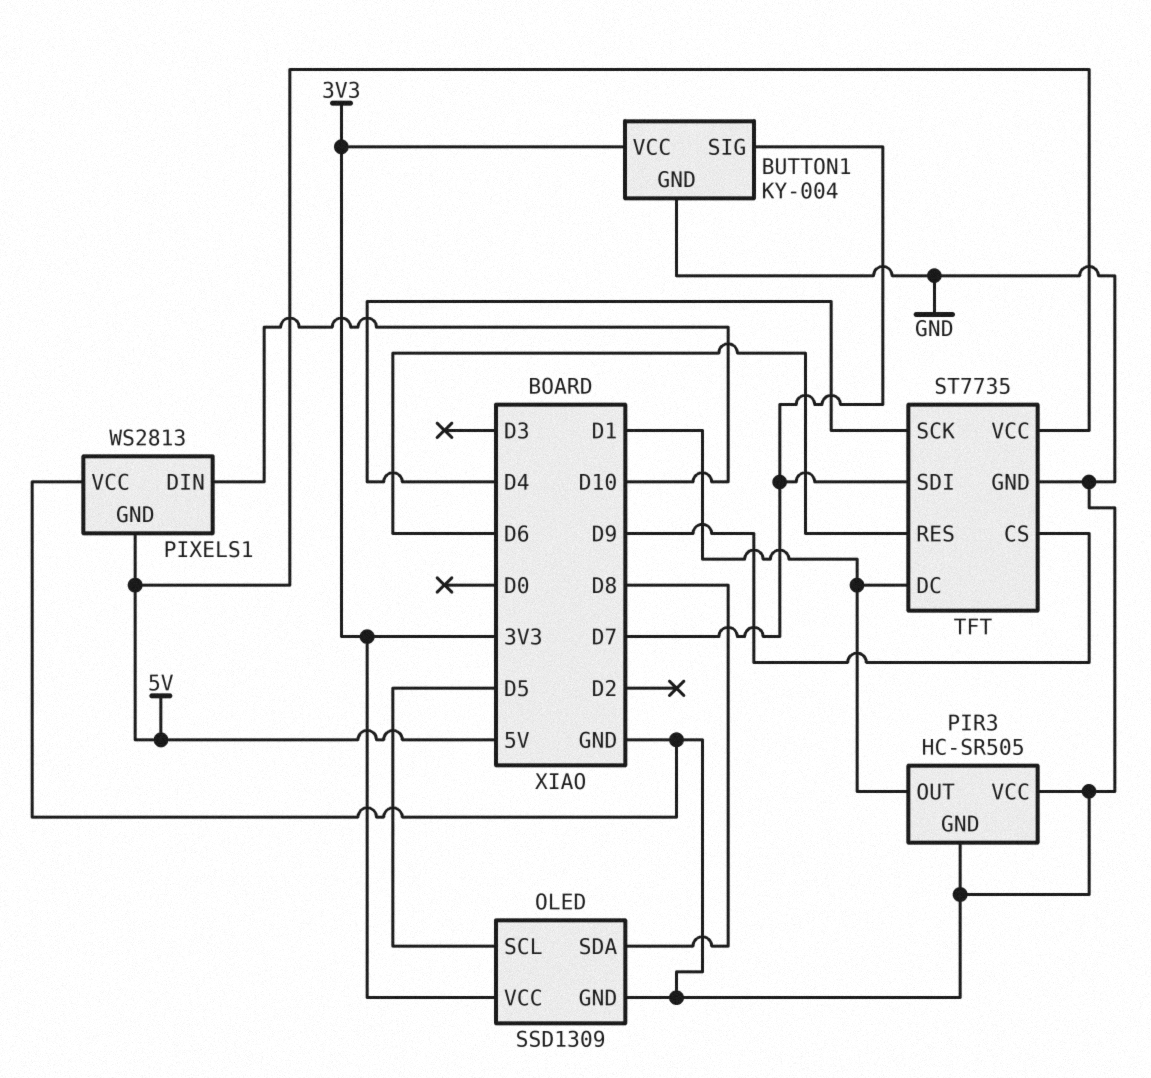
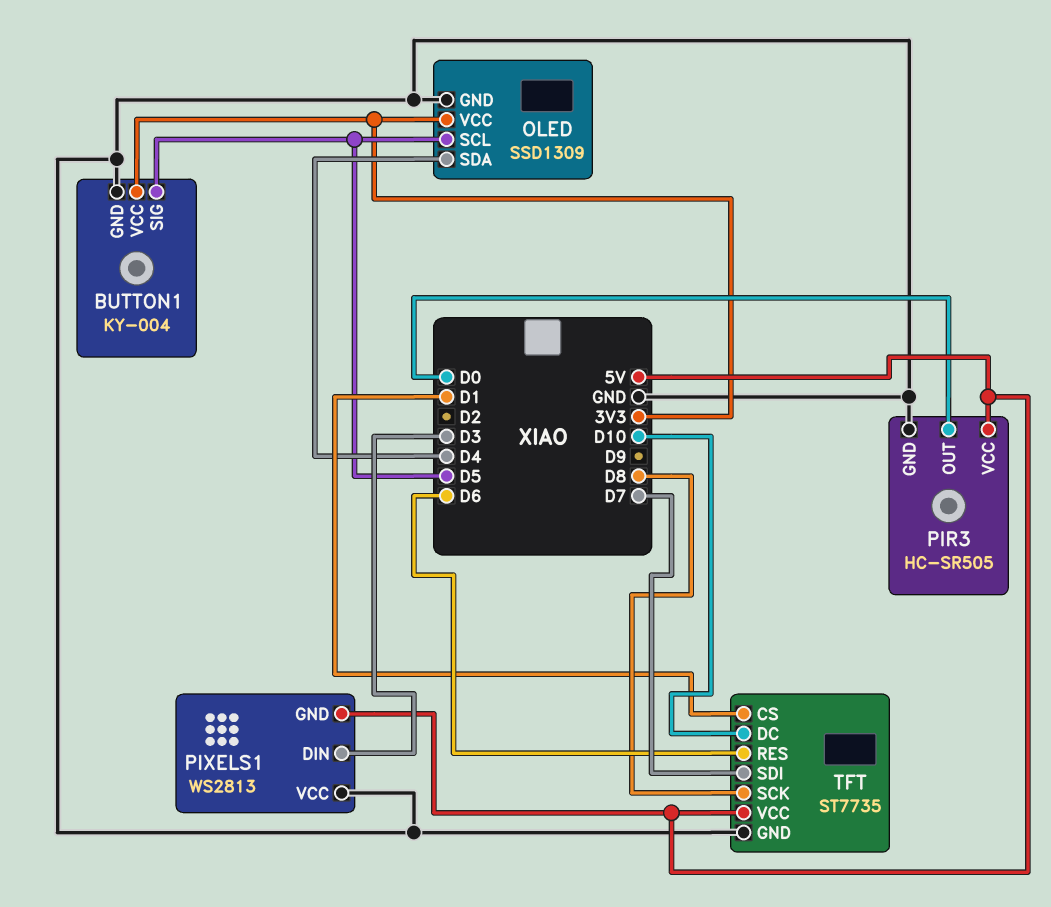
BUTTON1 pin SIG: D7 -> D5
OLED pin SDA: D8 -> D4
PIR3 pin OUT: D1 -> D0
PIR3 pin VCC: GND -> 5V
PIXELS1 pin DIN: D10 -> D3
TFT pin CS: D9 -> D1
TFT pin DC: D1 -> D10
TFT pin SCK: D4 -> D8

